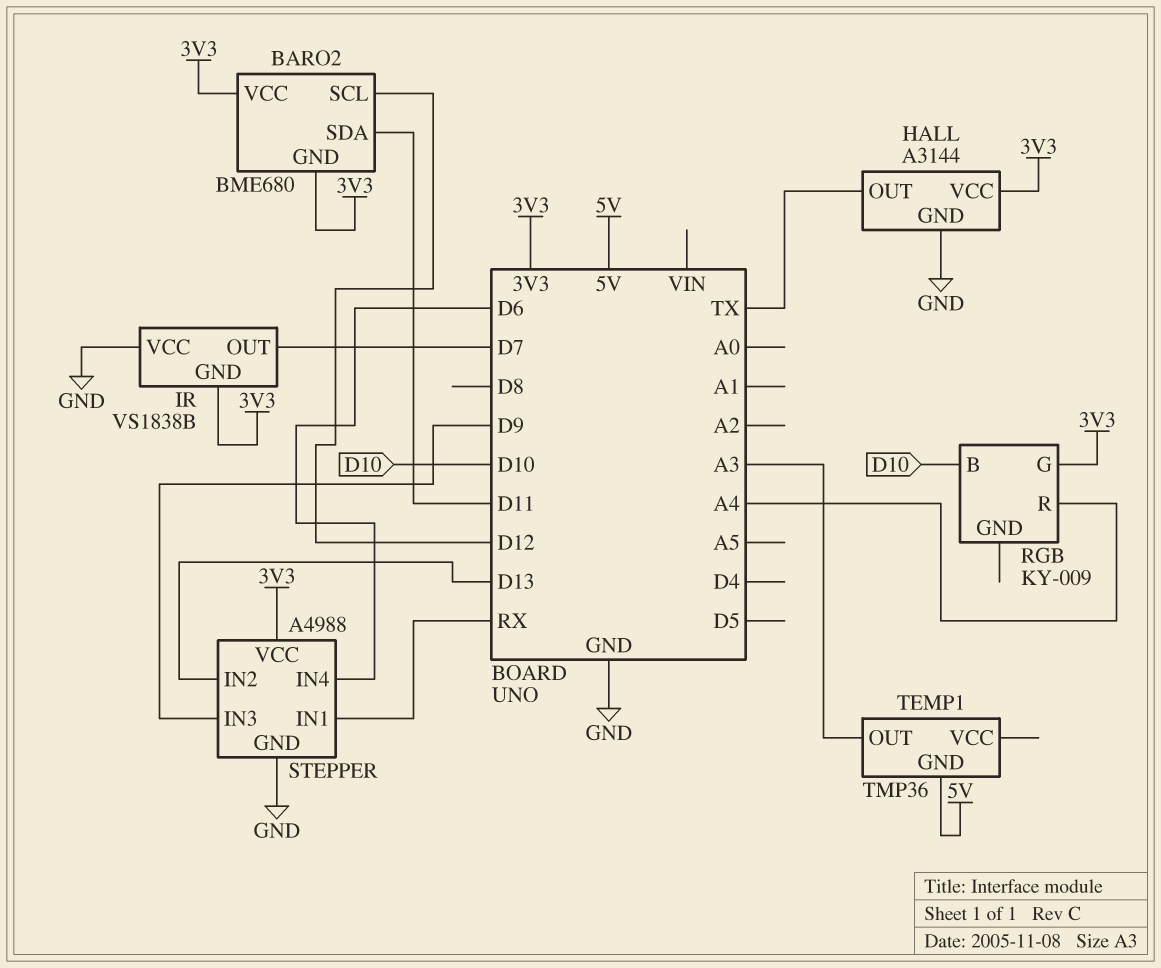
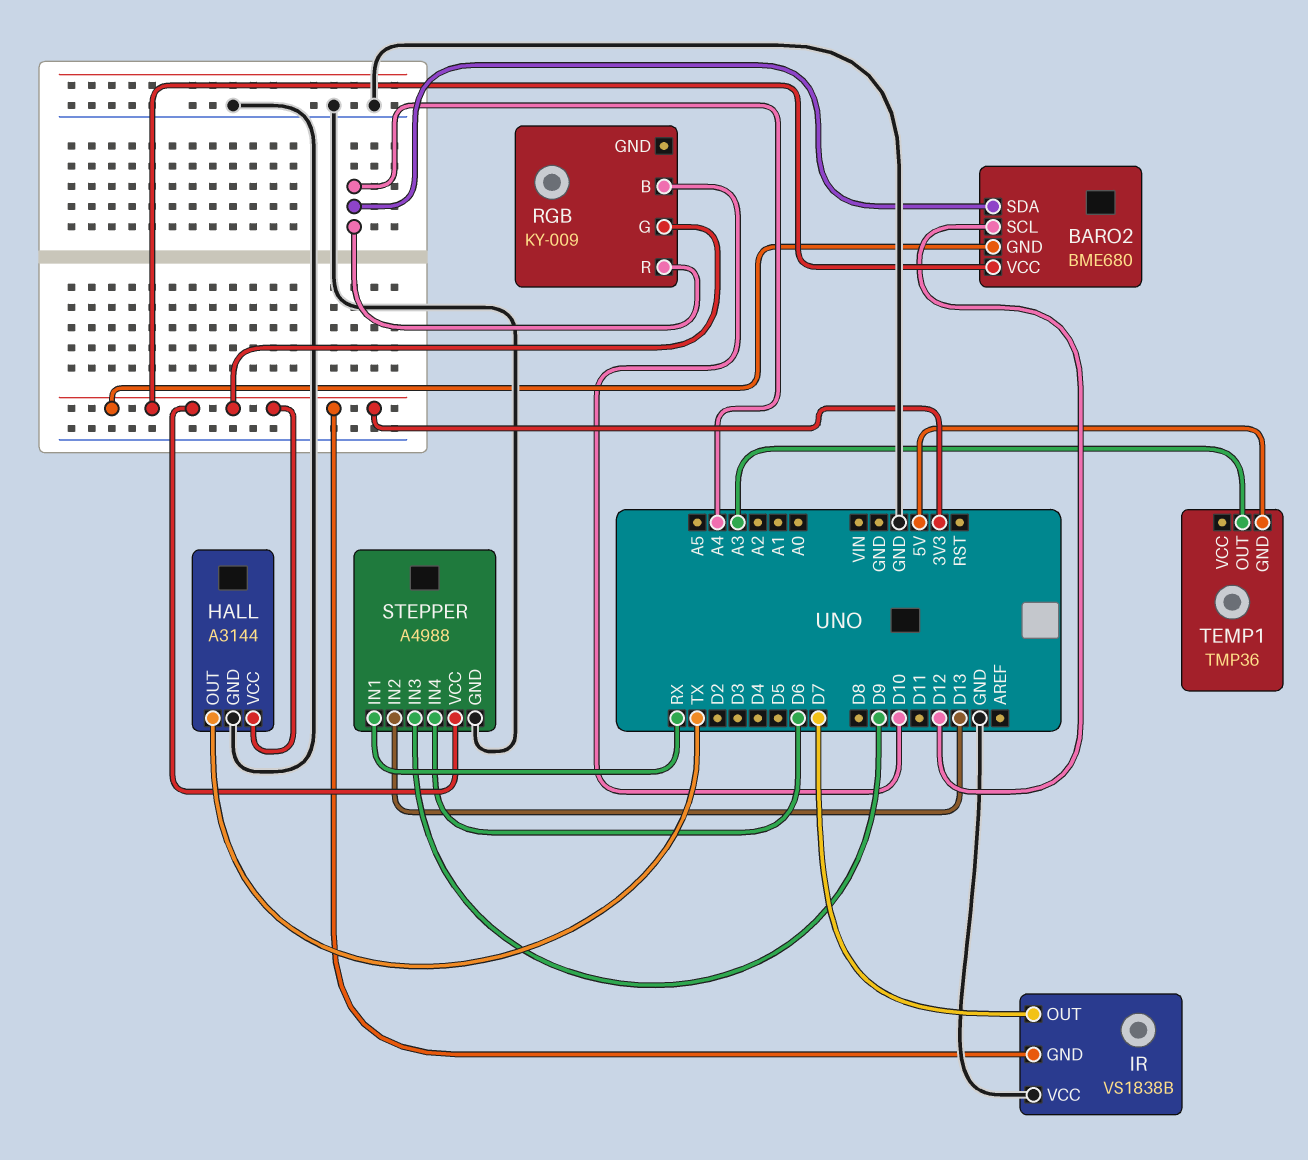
BARO2 pin SDA: D11 -> A4

